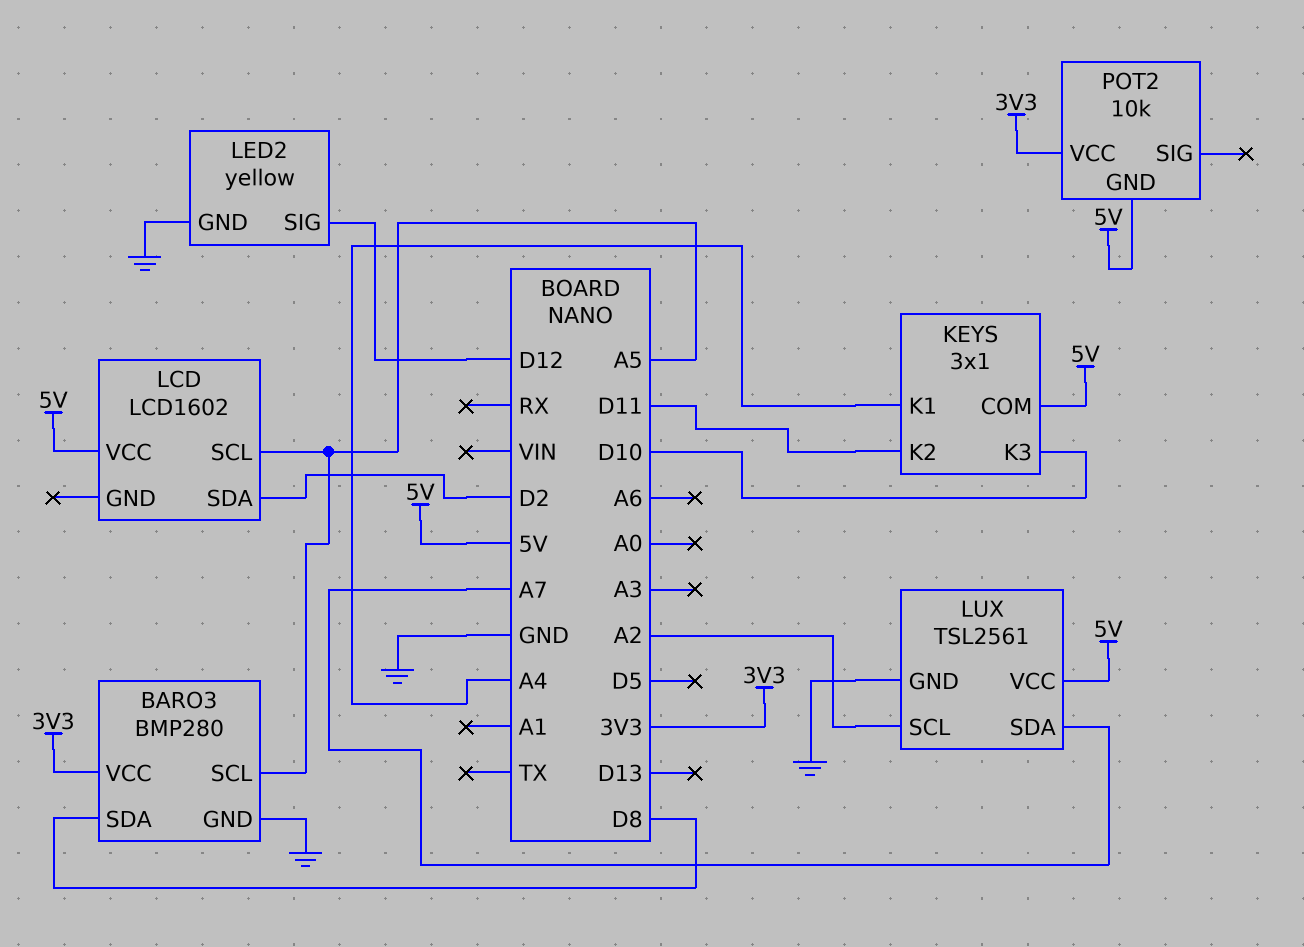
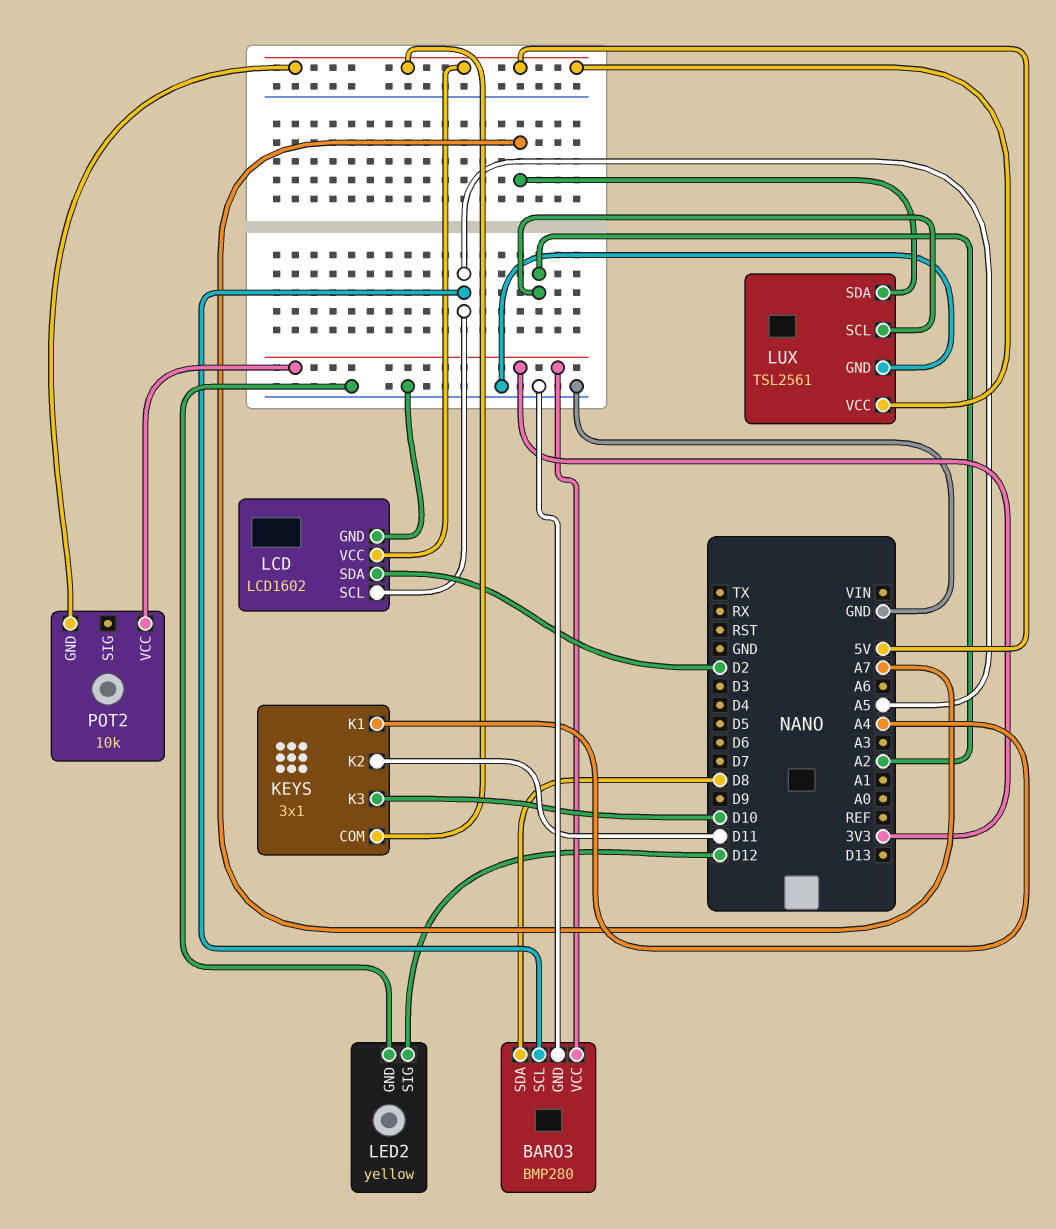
LCD pin GND: none -> GND

